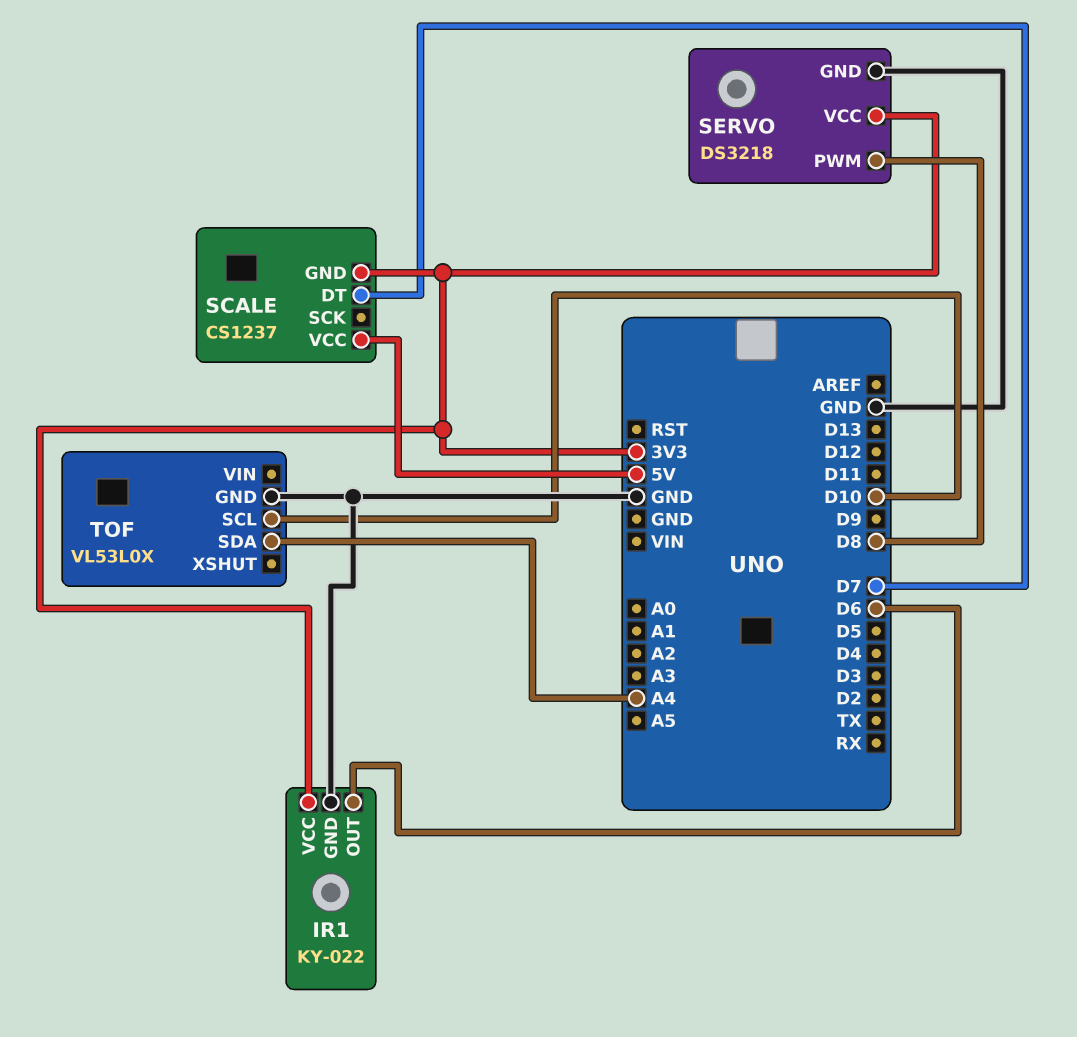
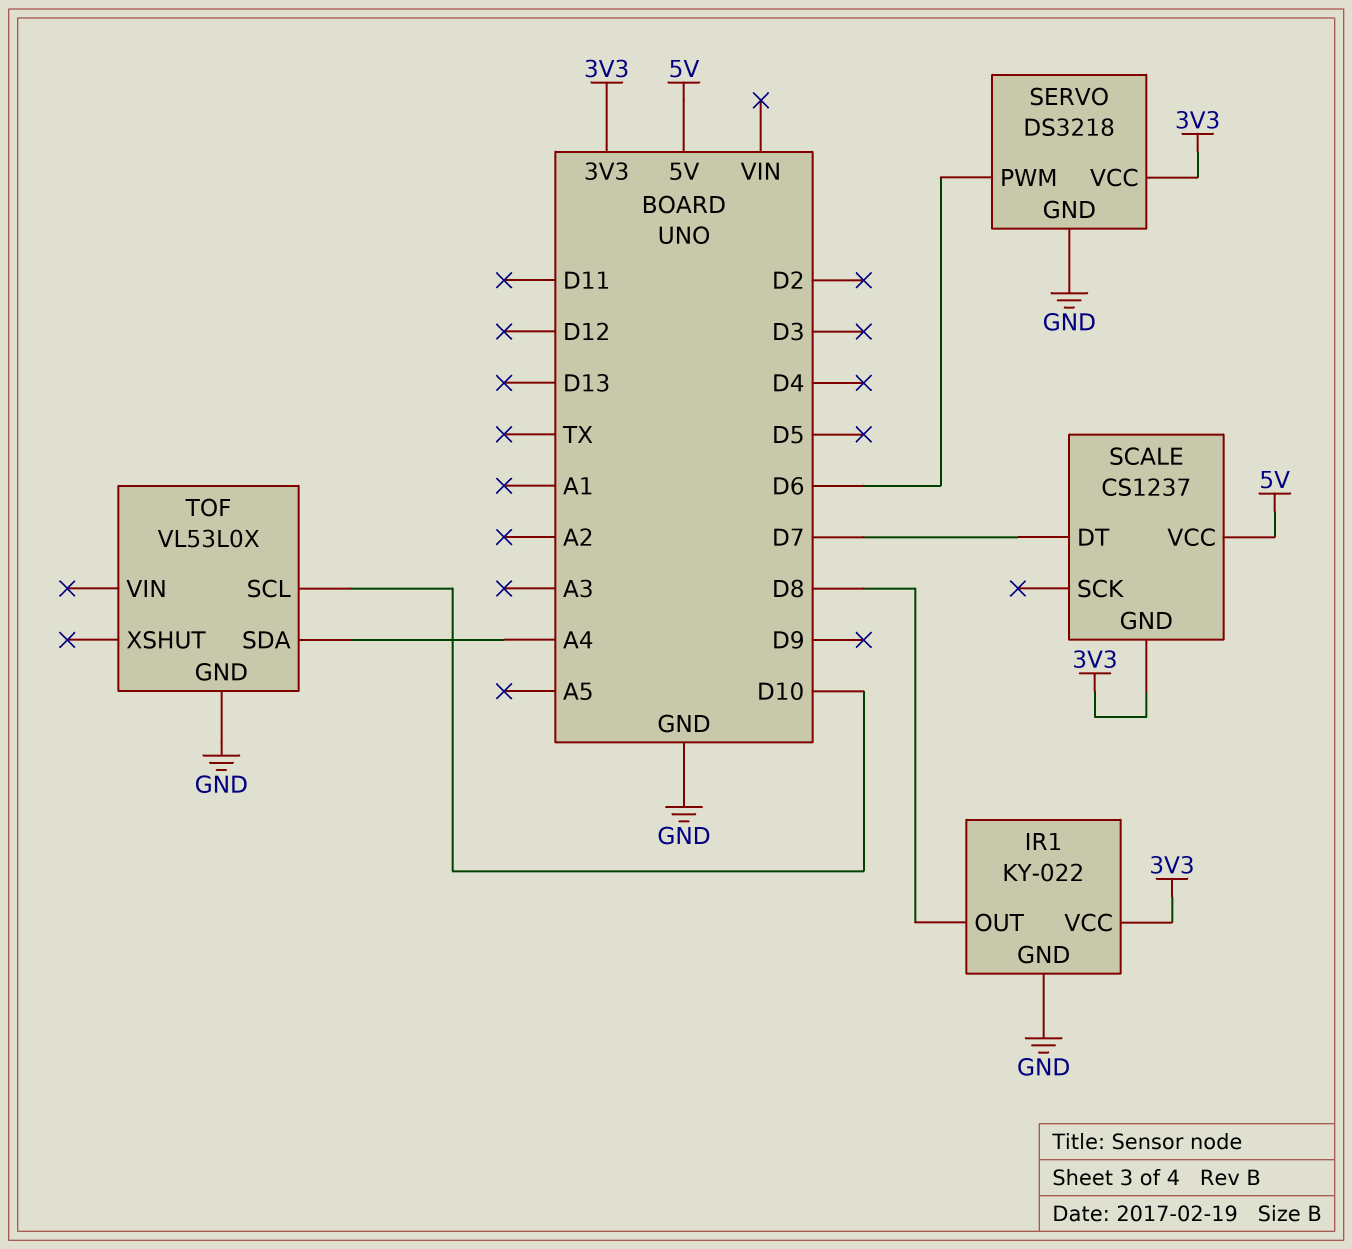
IR1 pin OUT: D6 -> D8
SERVO pin PWM: D8 -> D6

